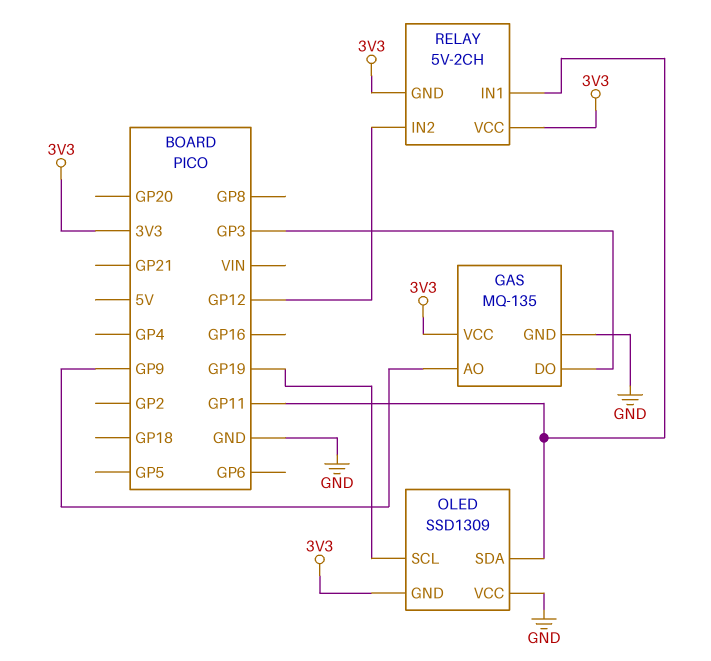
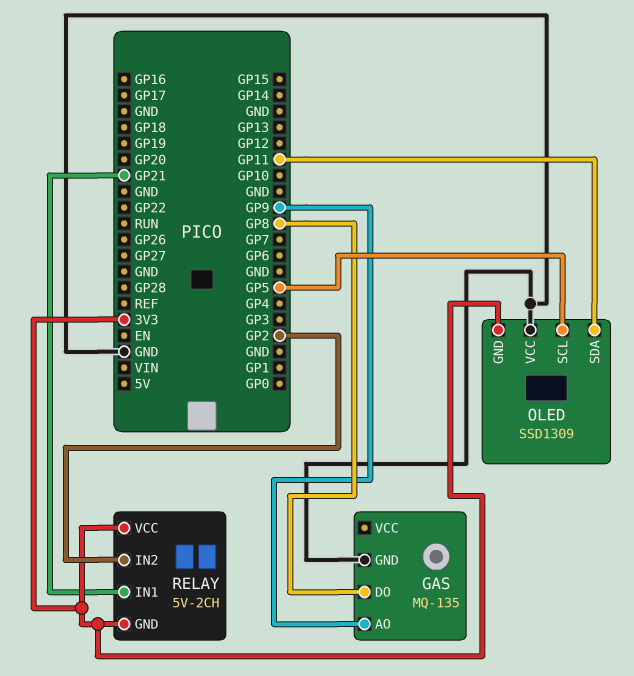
GAS pin DO: GP3 -> GP8
GAS pin VCC: 3V3 -> none
OLED pin SCL: GP19 -> GP5
RELAY pin IN1: GP11 -> GP21
RELAY pin IN2: GP12 -> GP2

